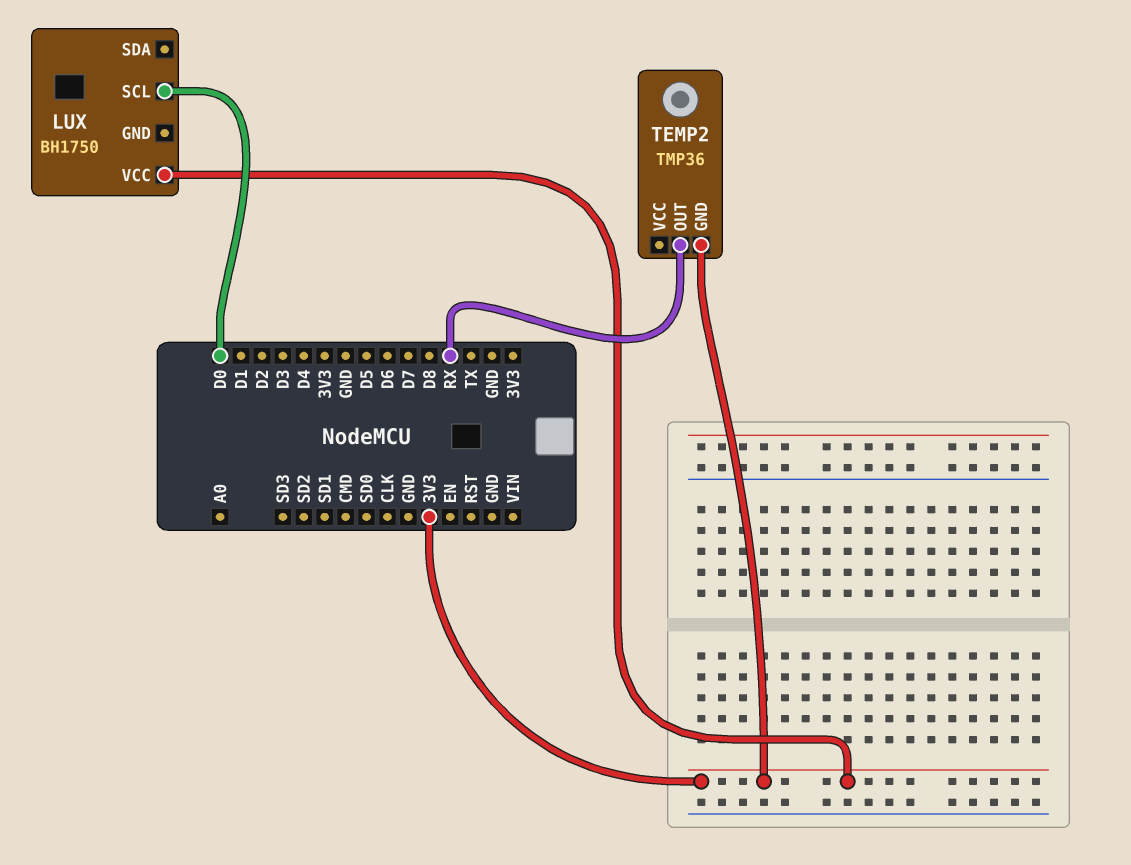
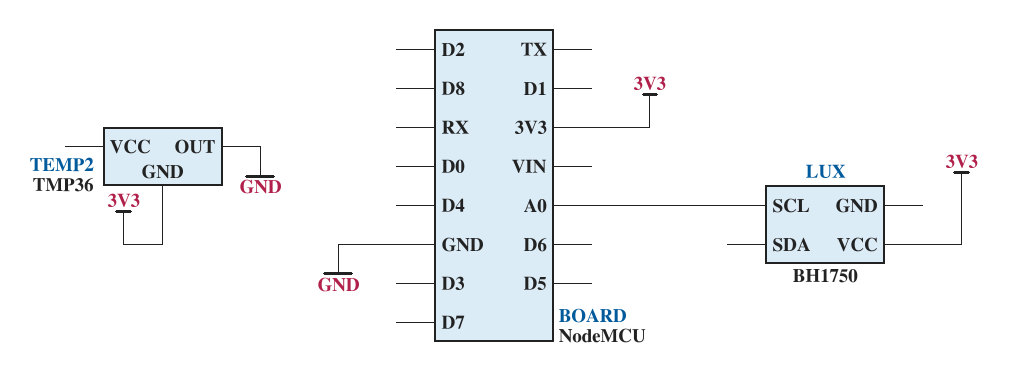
LUX pin SCL: D0 -> A0
TEMP2 pin OUT: RX -> GND

